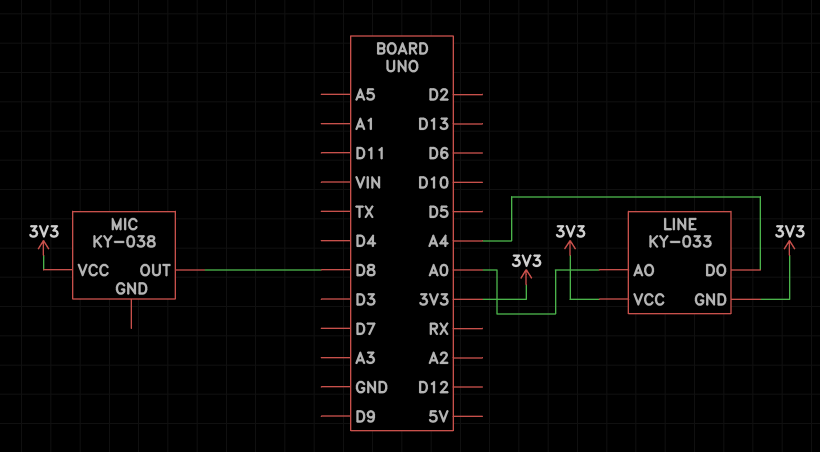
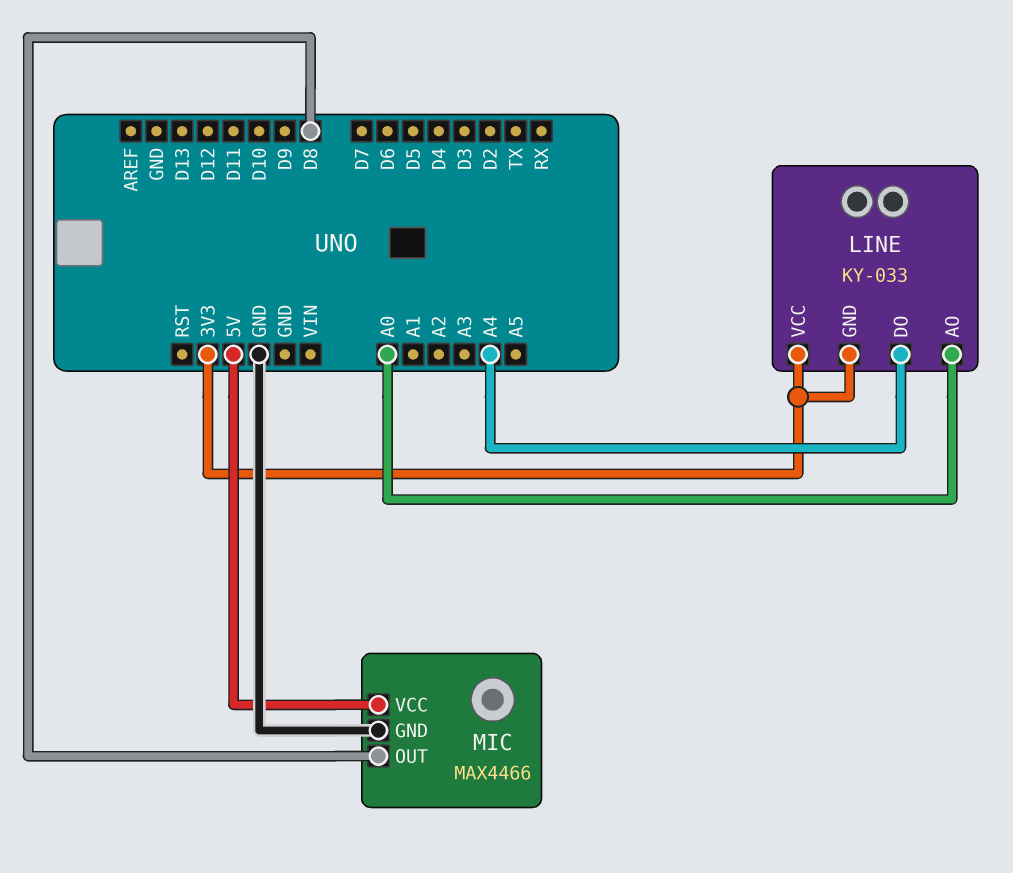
MIC: KY-038 -> MAX4466
MIC pin GND: none -> GND
MIC pin VCC: 3V3 -> 5V

